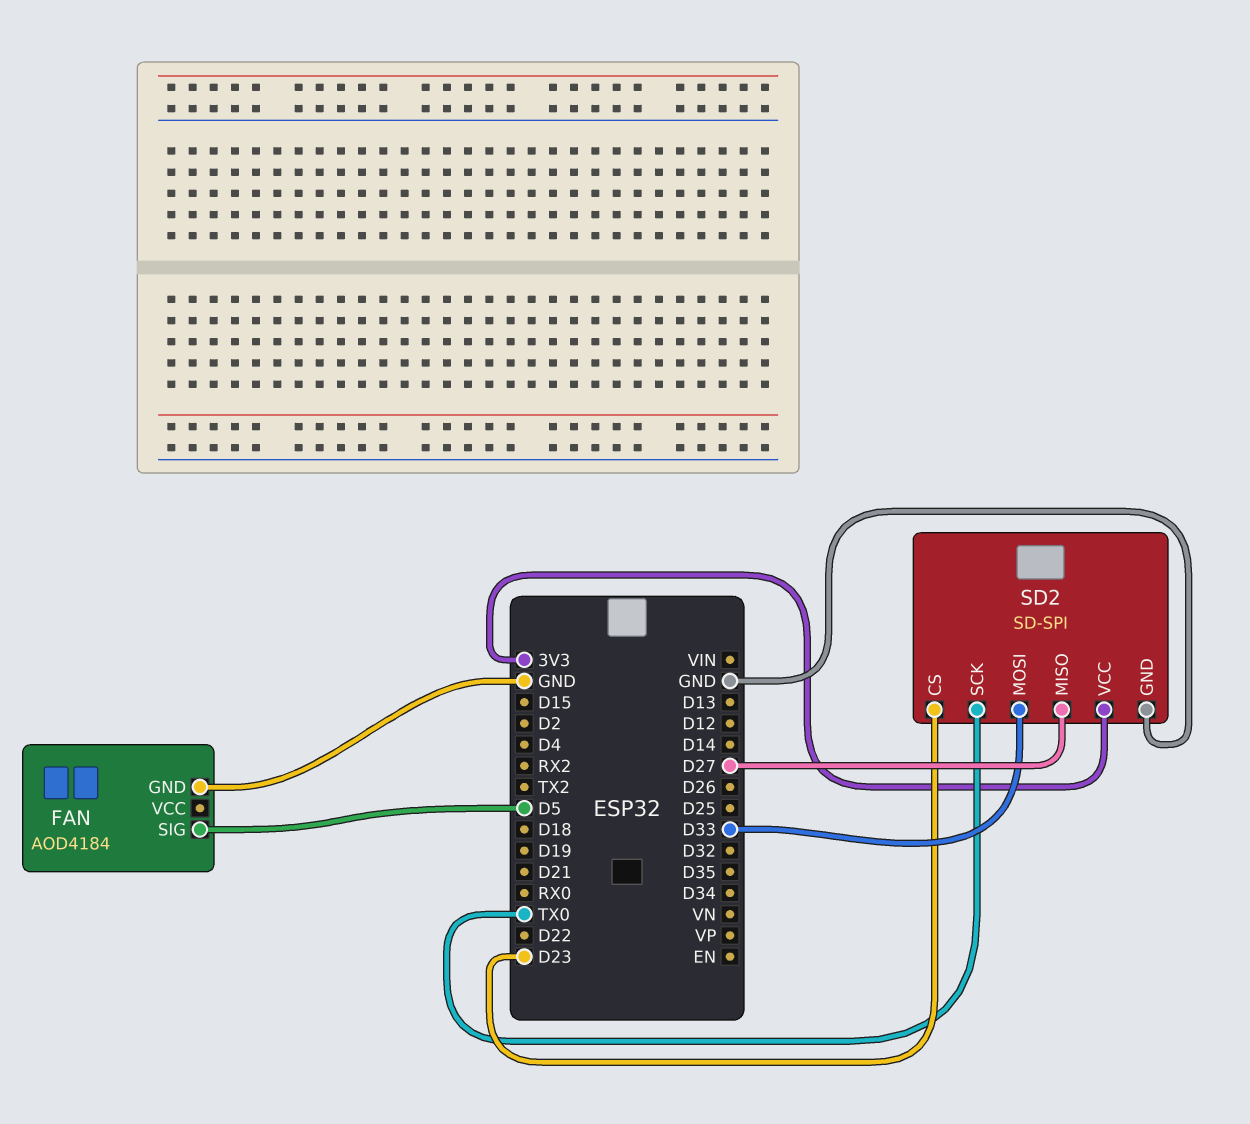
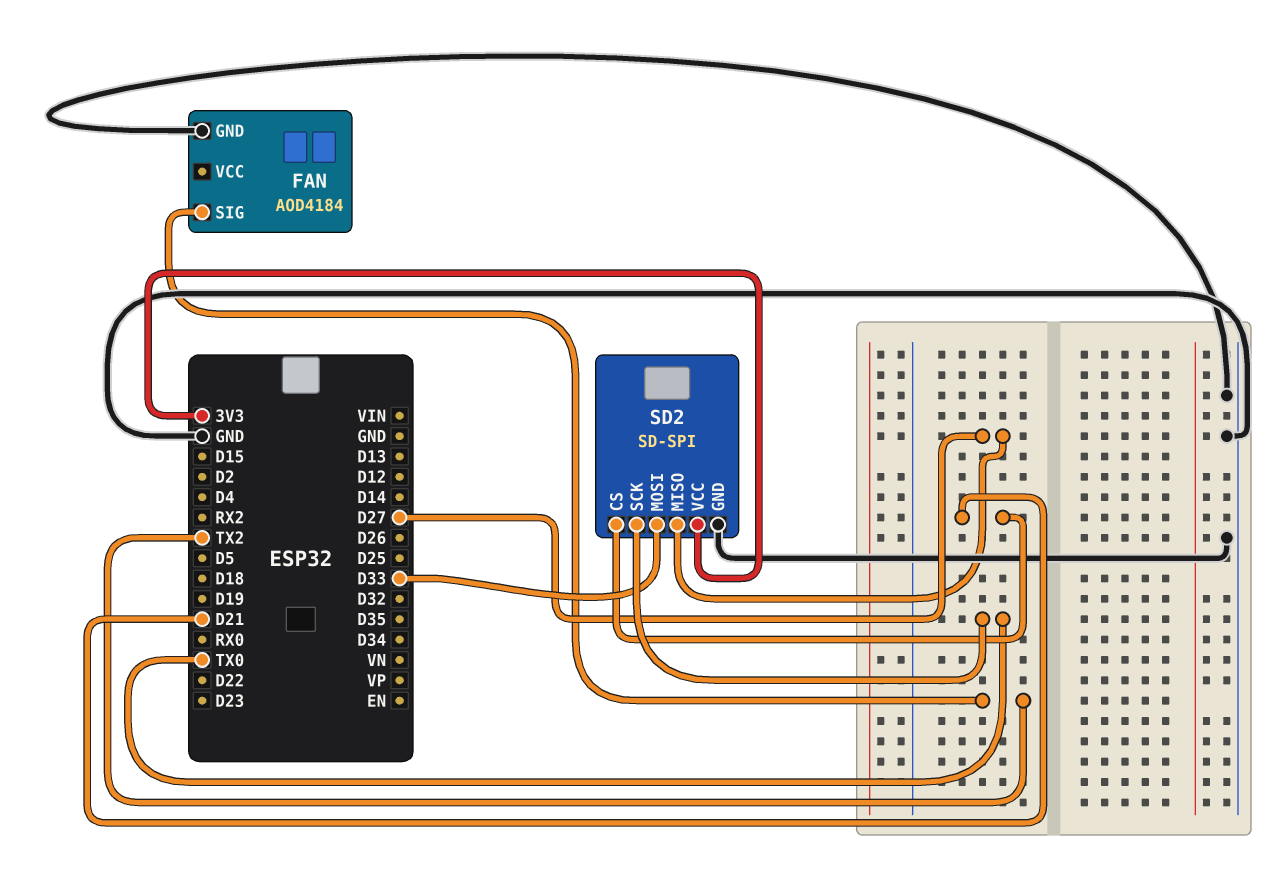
FAN pin SIG: D5 -> TX2
SD2 pin CS: D23 -> D21

